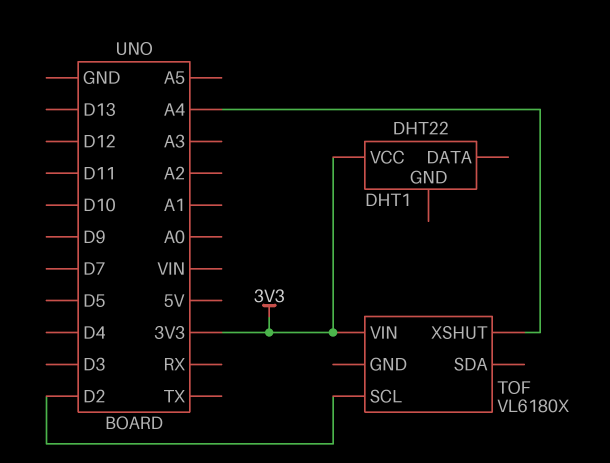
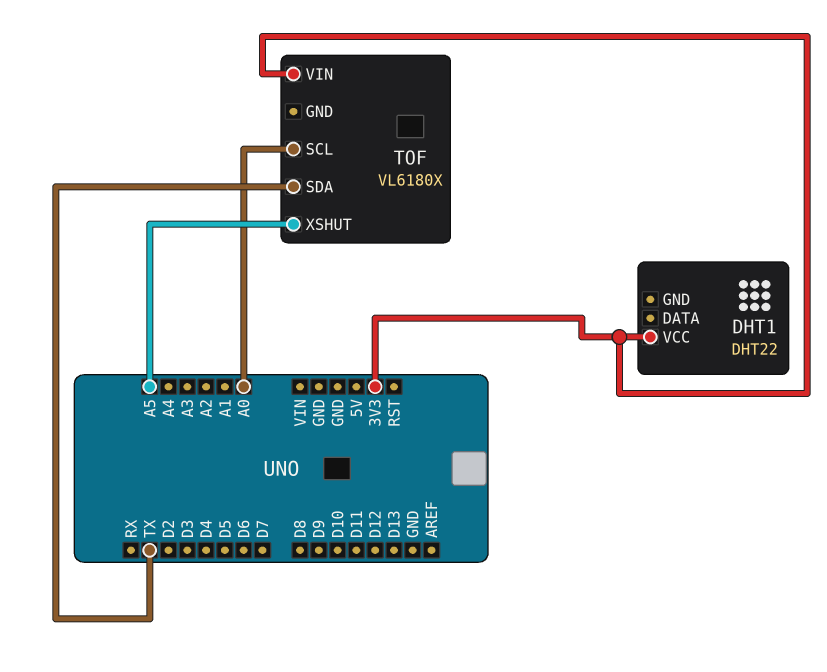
TOF pin SCL: D2 -> A0
TOF pin SDA: none -> TX
TOF pin XSHUT: A4 -> A5

